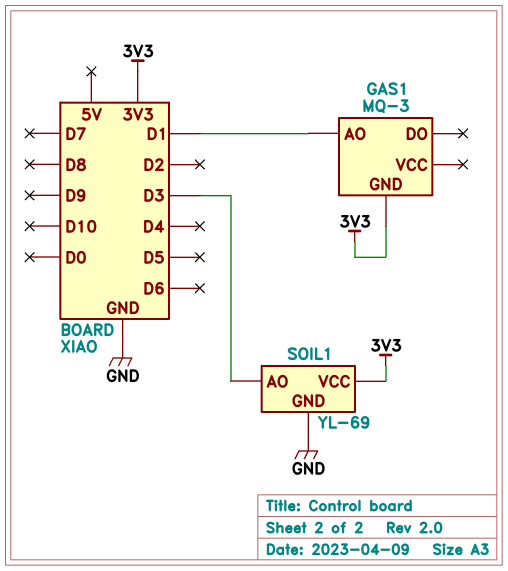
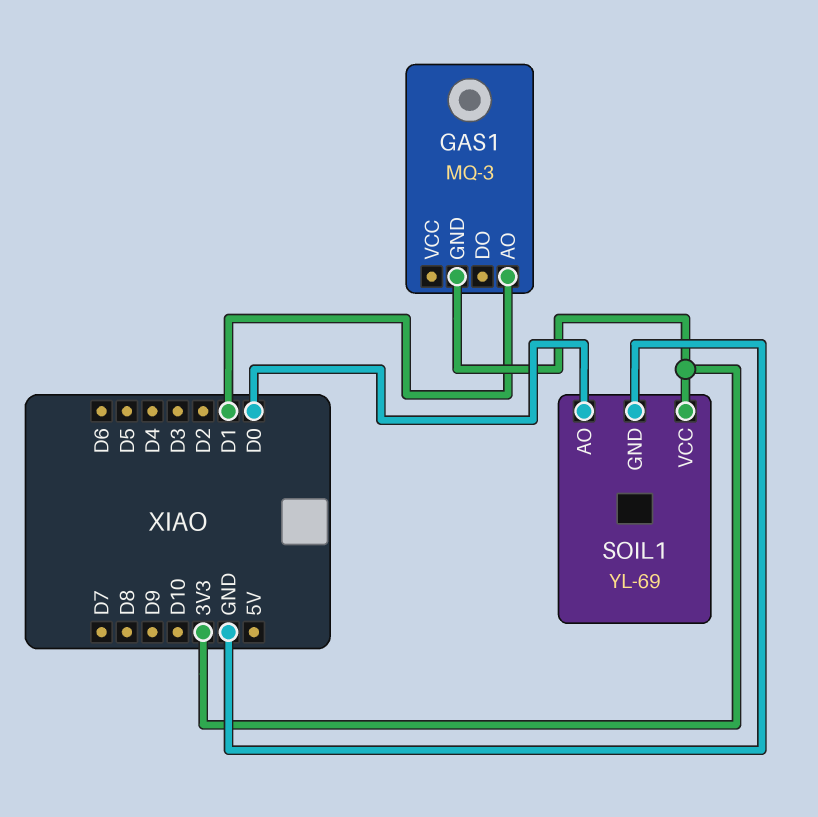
SOIL1 pin AO: D3 -> D0

